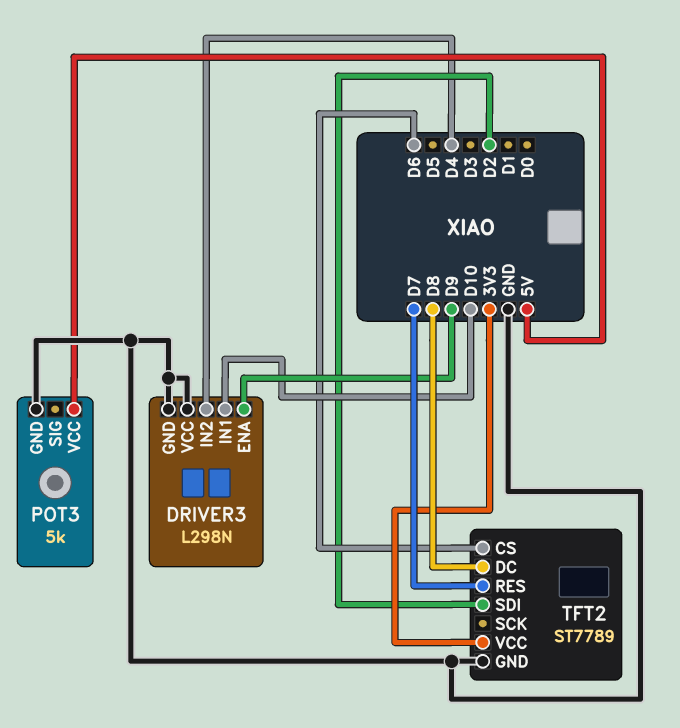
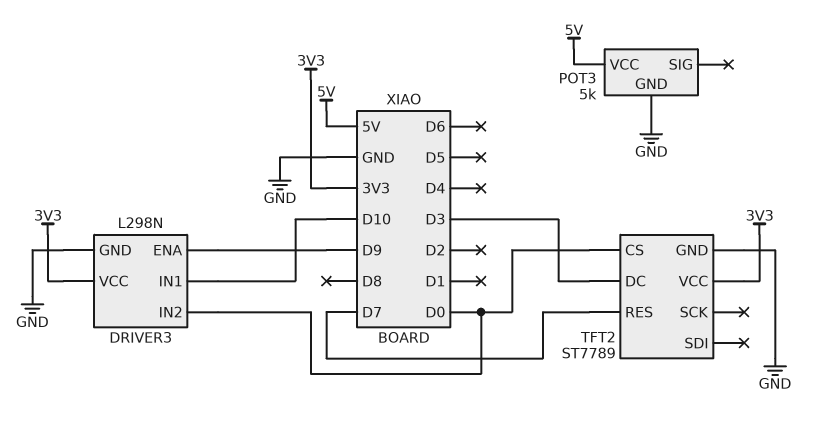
DRIVER3 pin IN2: D4 -> D0
DRIVER3 pin VCC: GND -> 3V3
TFT2 pin CS: D6 -> D0
TFT2 pin DC: D8 -> D3
TFT2 pin SDI: D2 -> none

